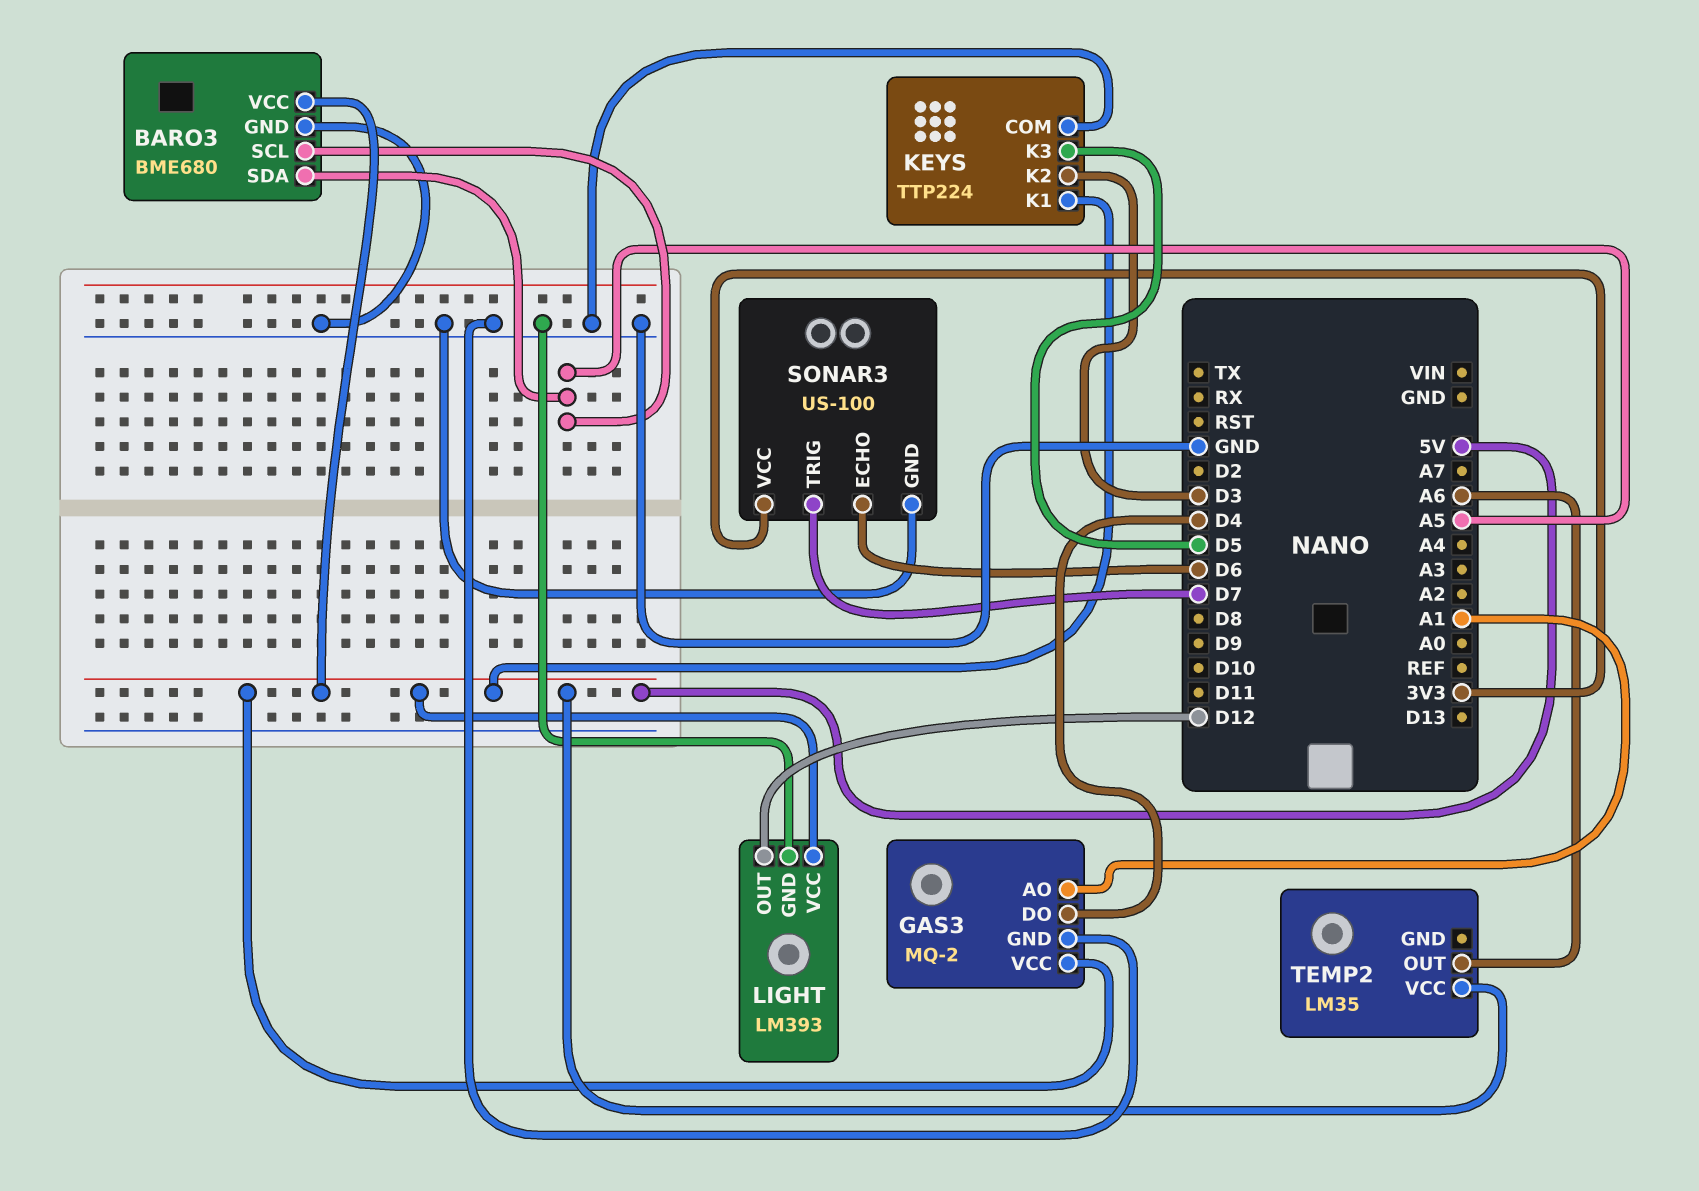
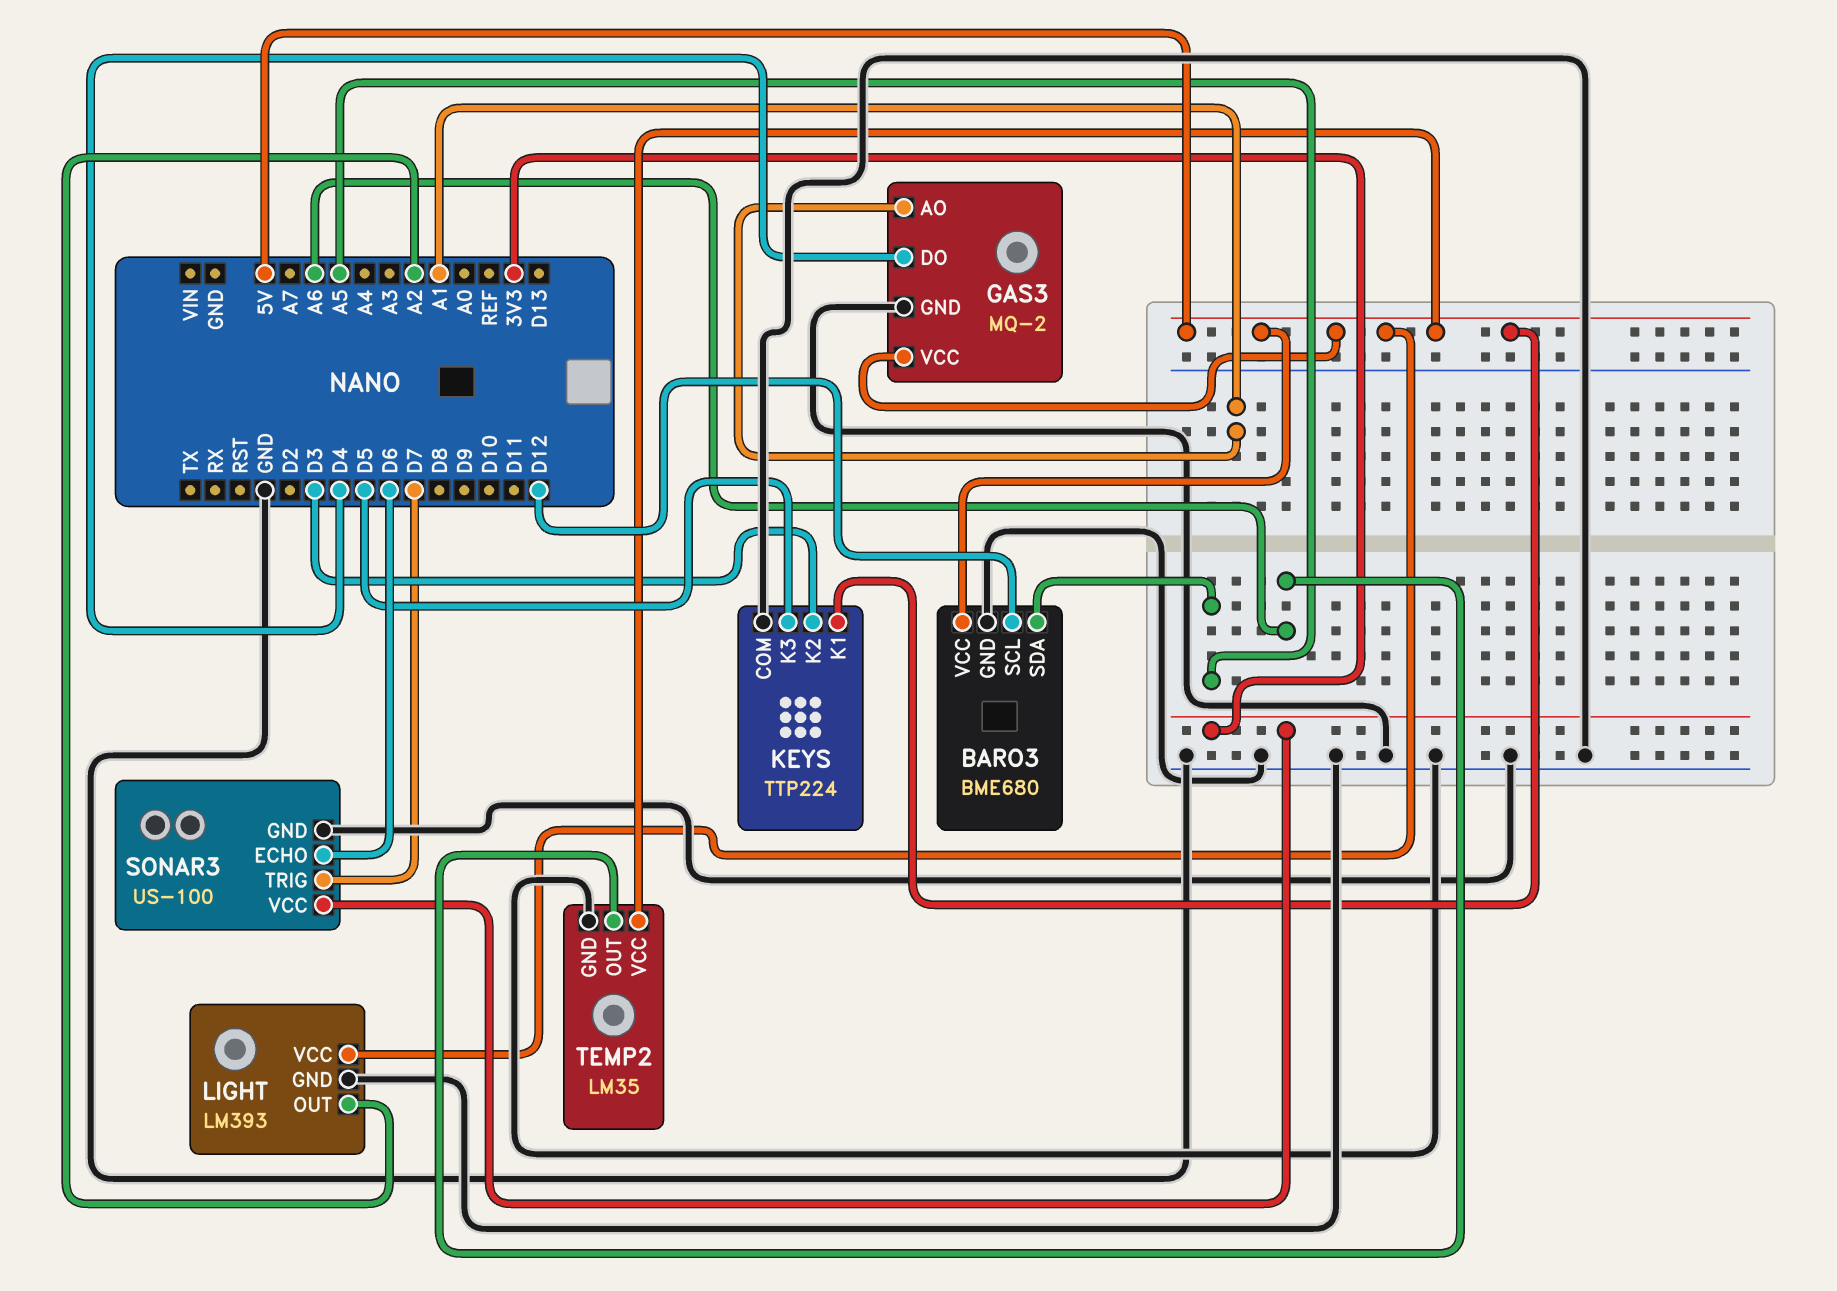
BARO3 pin SCL: A5 -> D12
LIGHT pin OUT: D12 -> A2
TEMP2 pin GND: none -> GND

